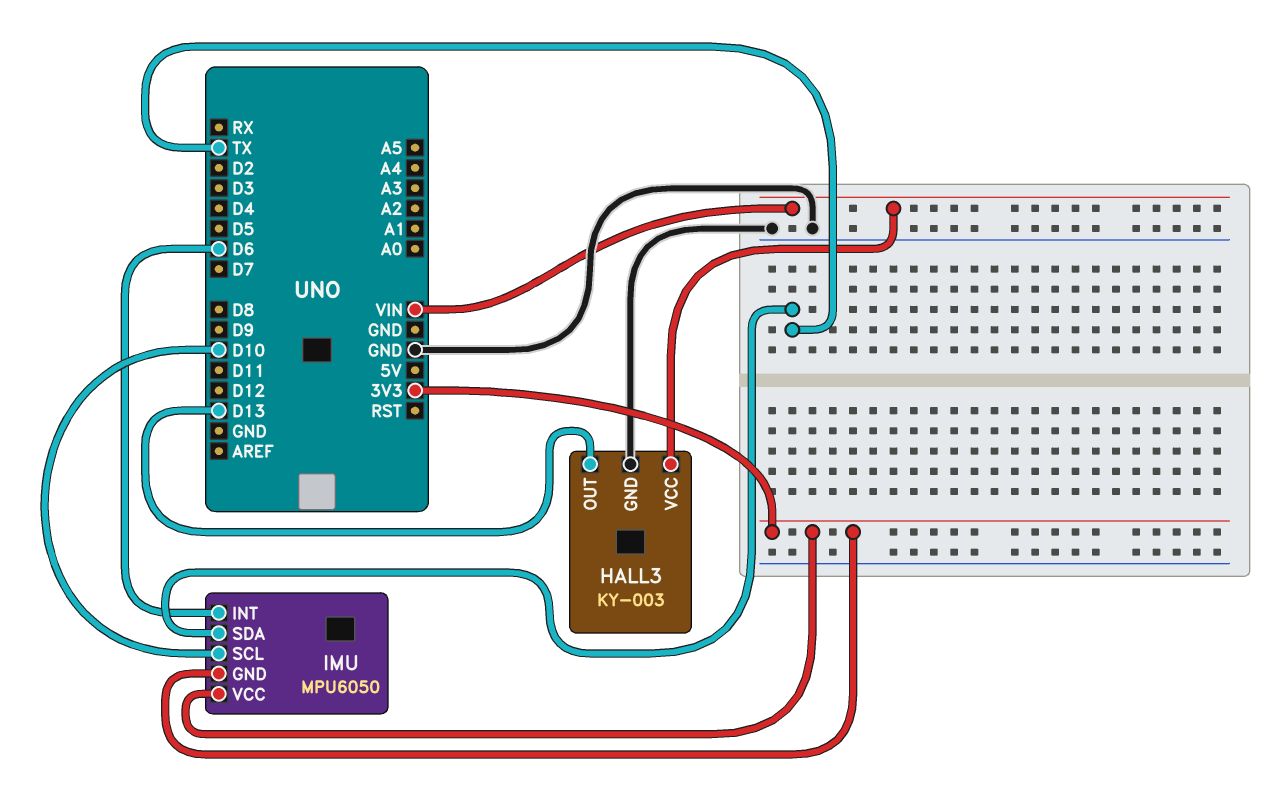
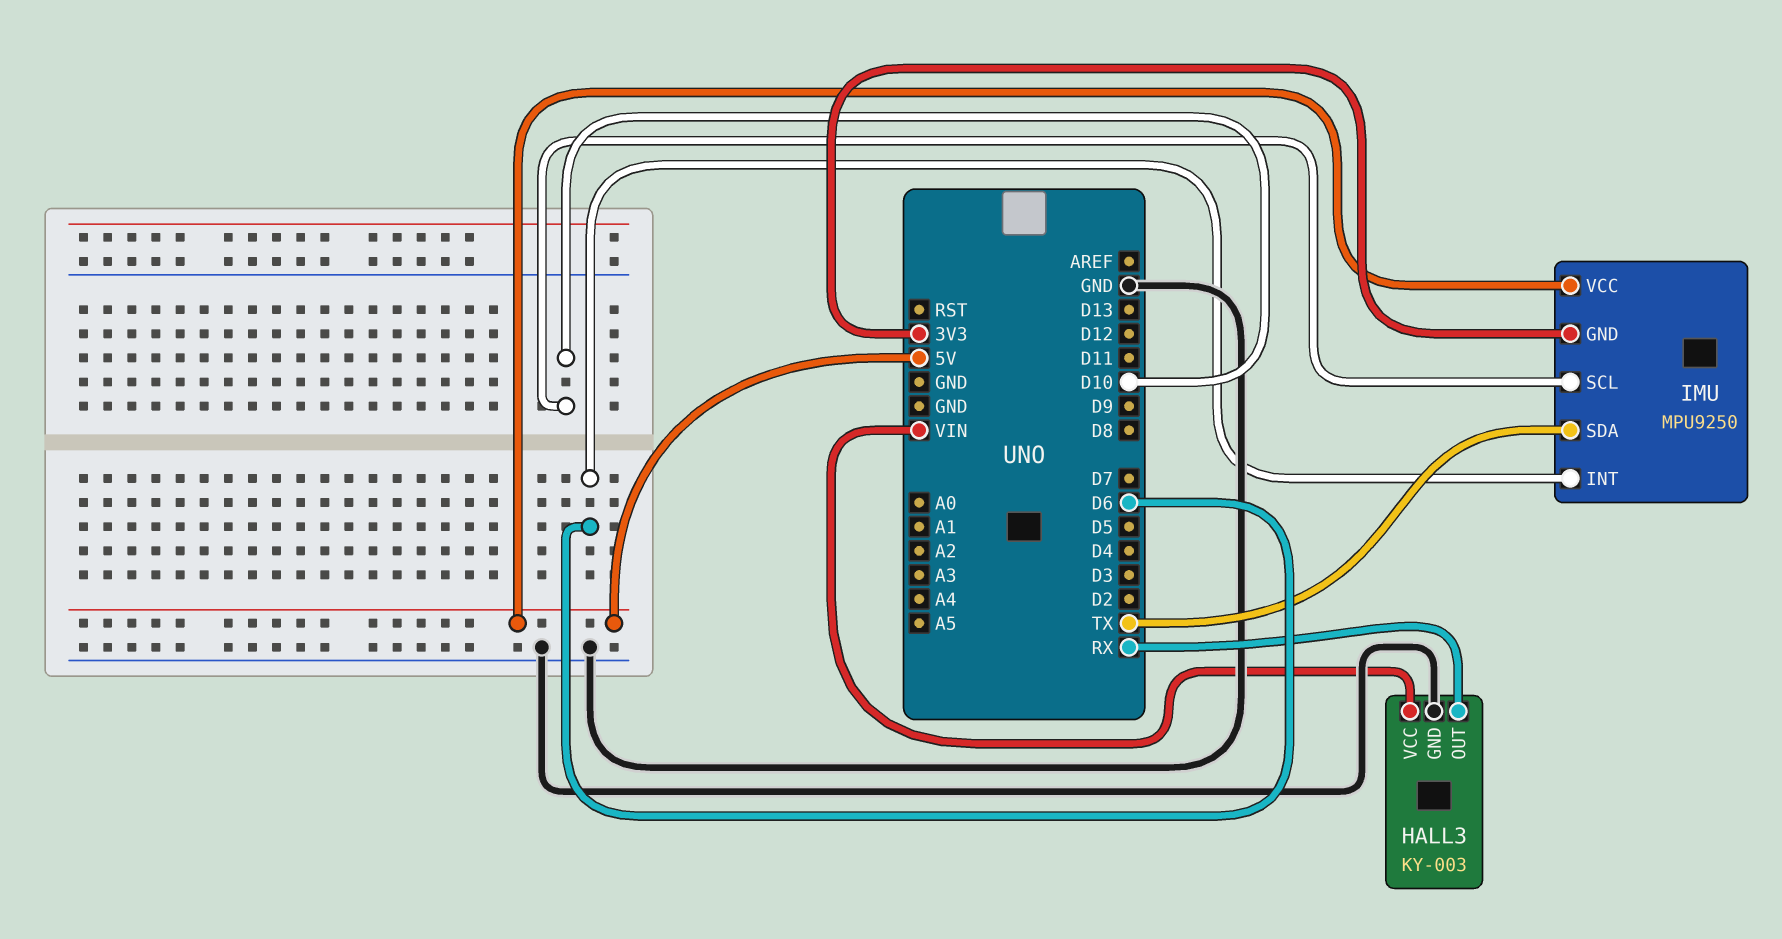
HALL3 pin OUT: D13 -> RX
IMU: MPU6050 -> MPU9250
IMU pin VCC: 3V3 -> 5V

